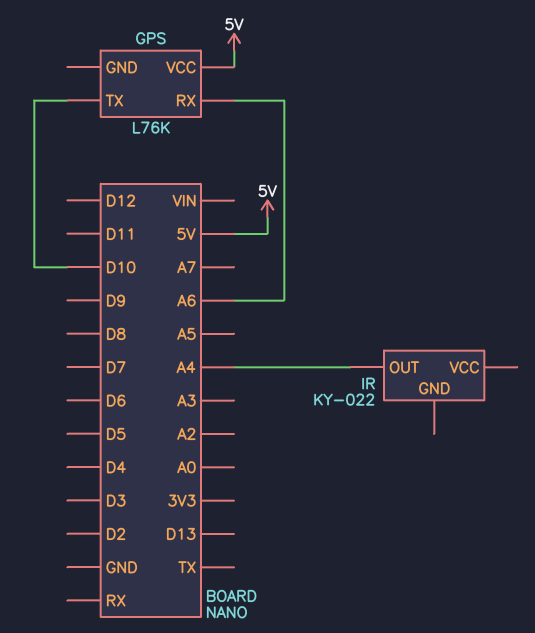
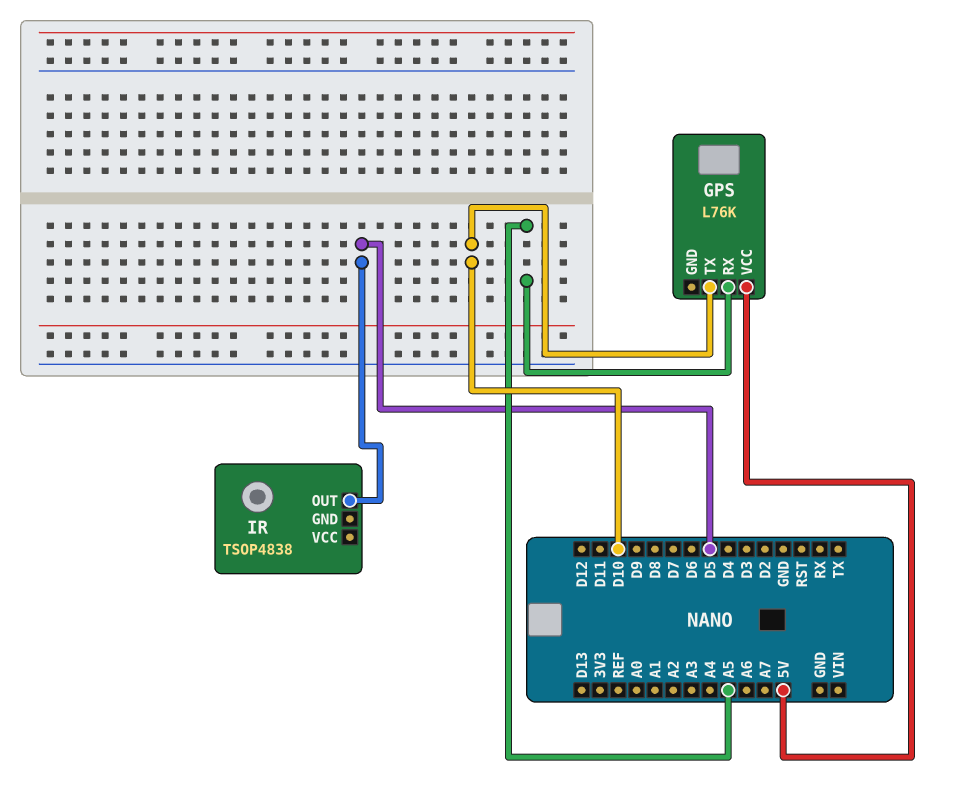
GPS pin RX: A6 -> A5
IR: KY-022 -> TSOP4838
IR pin OUT: A4 -> D5

